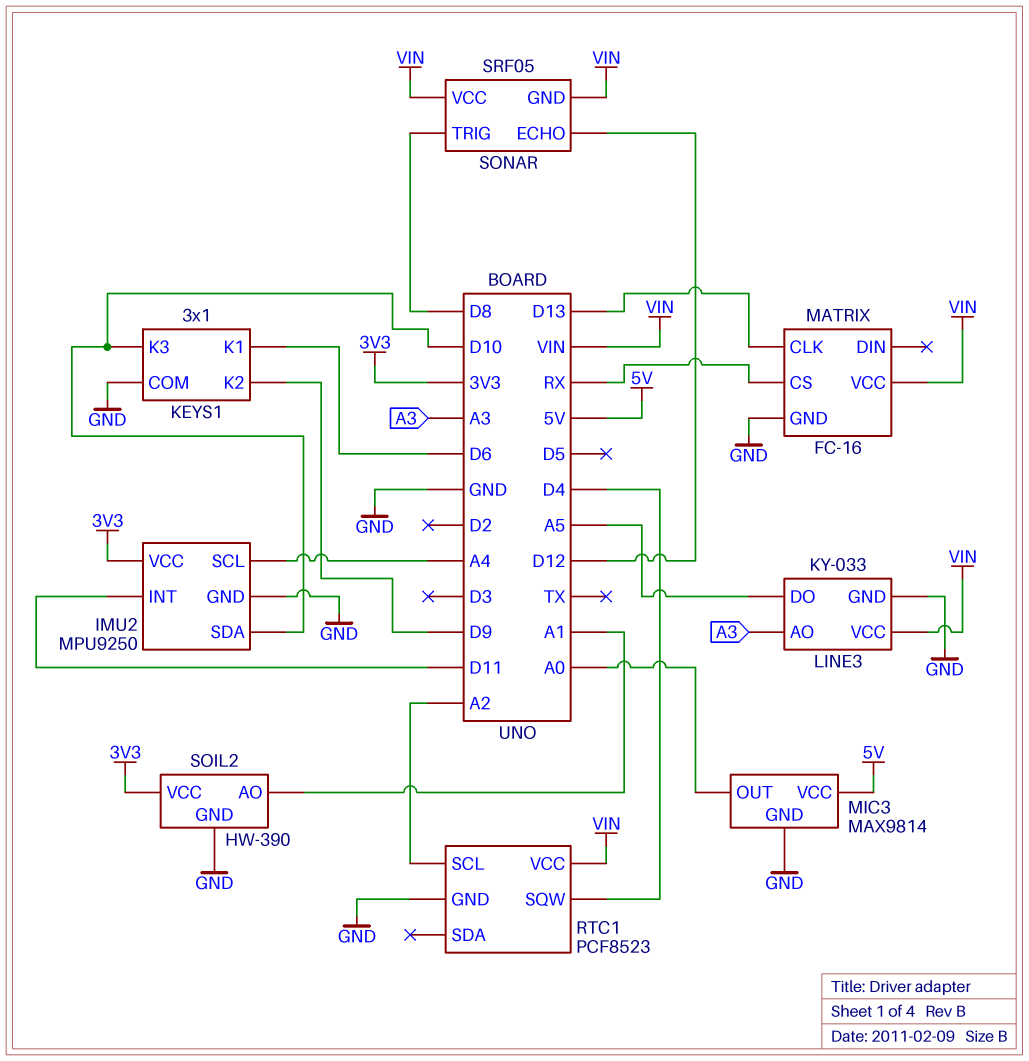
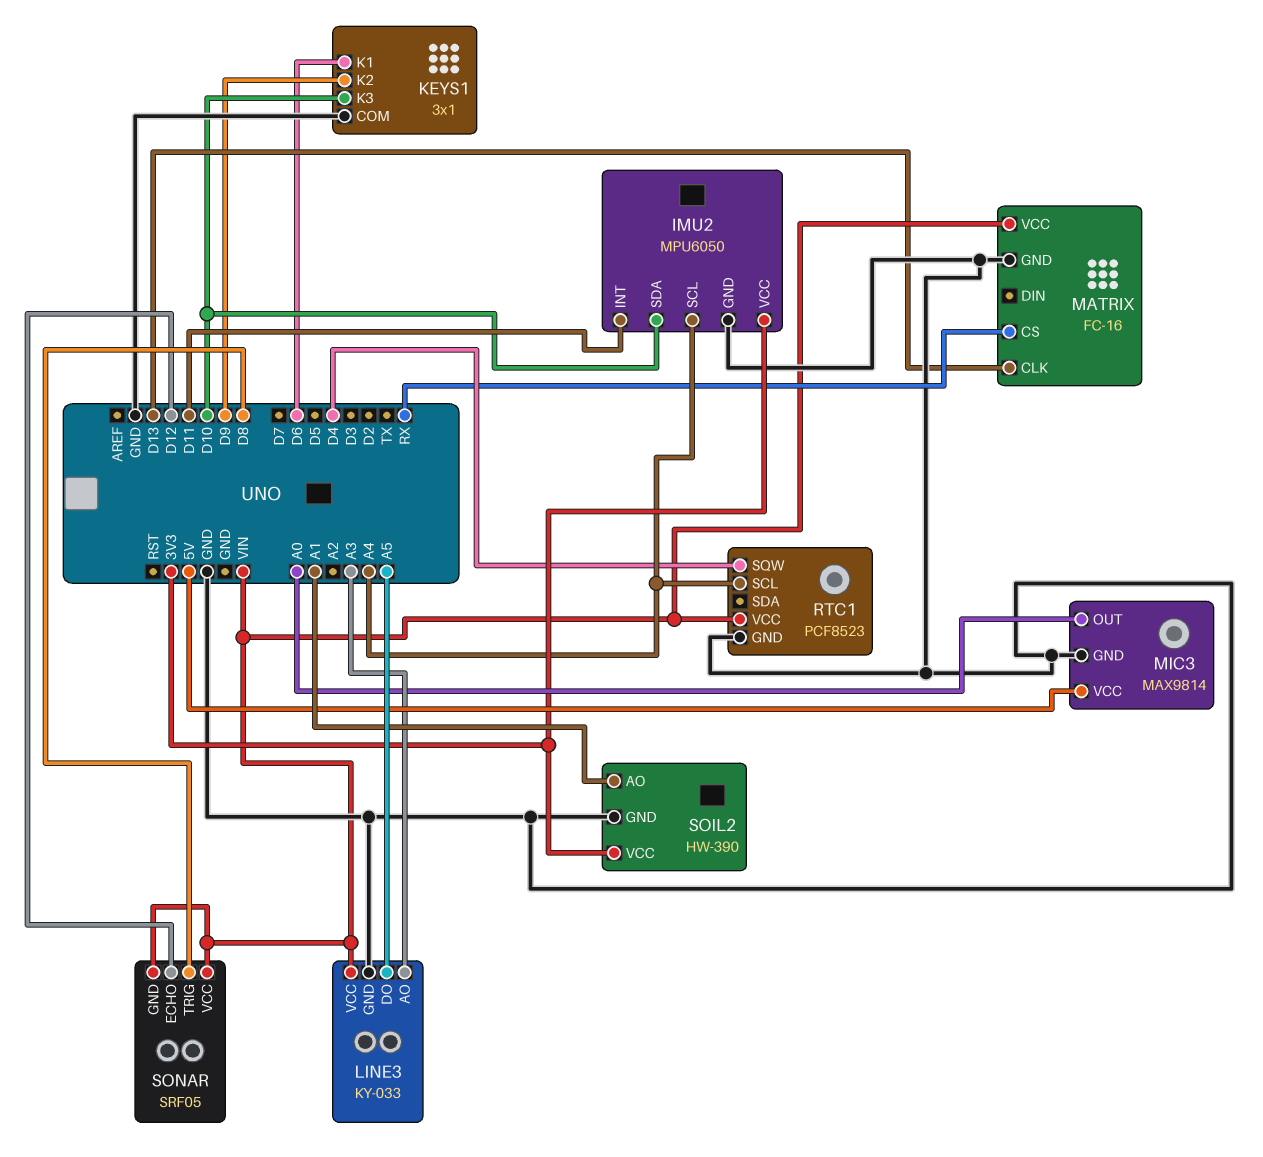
IMU2: MPU9250 -> MPU6050
RTC1 pin SCL: A2 -> A4

